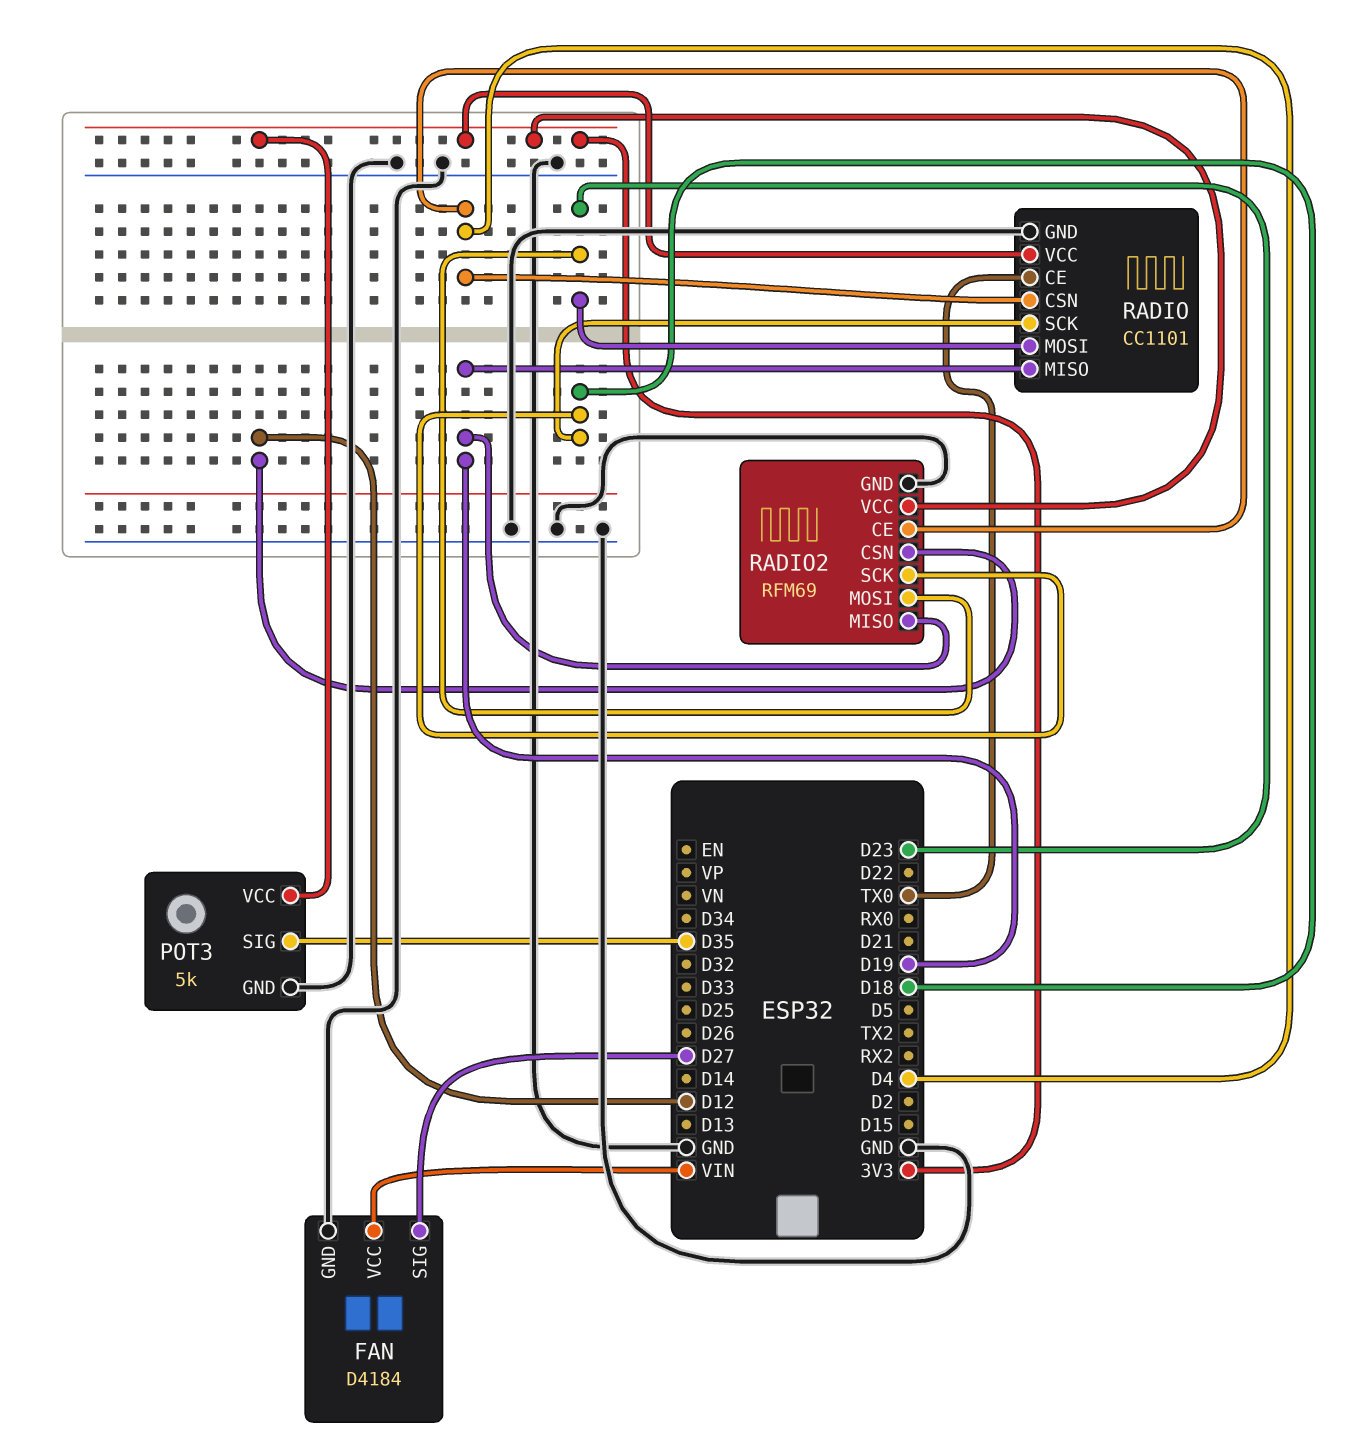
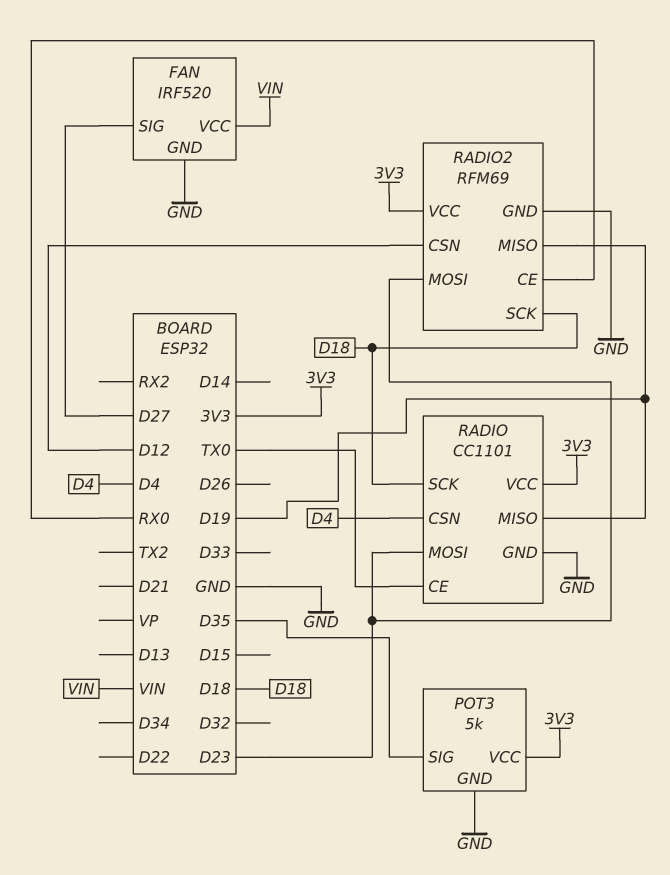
FAN: D4184 -> IRF520
RADIO2 pin CE: D4 -> RX0

